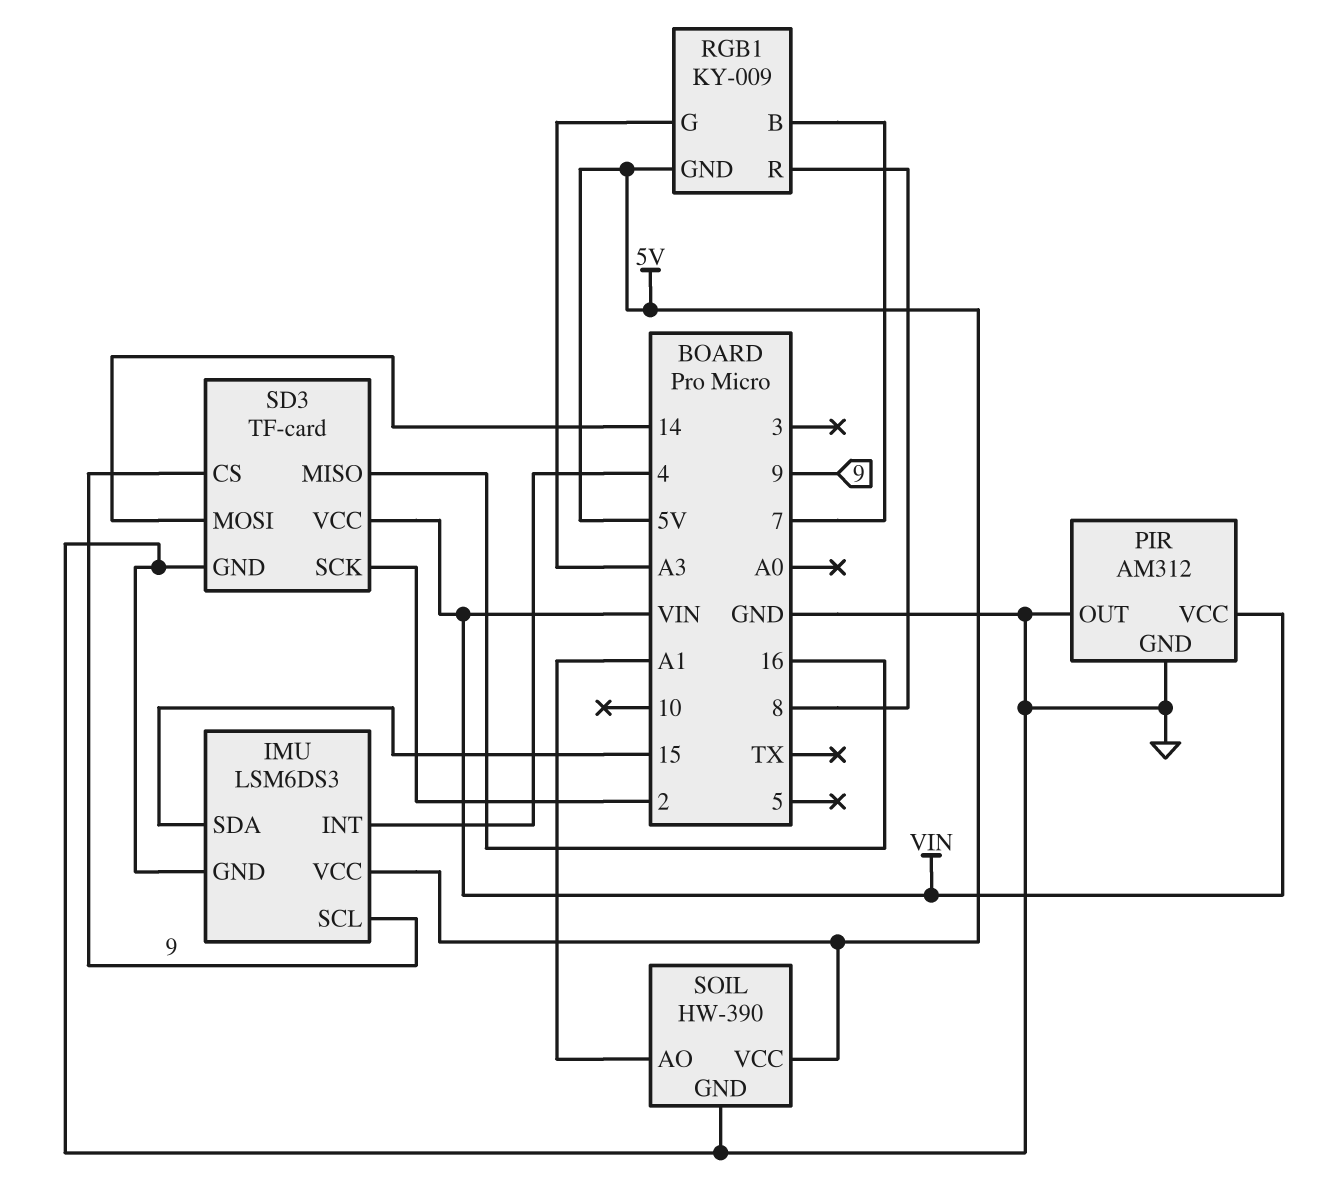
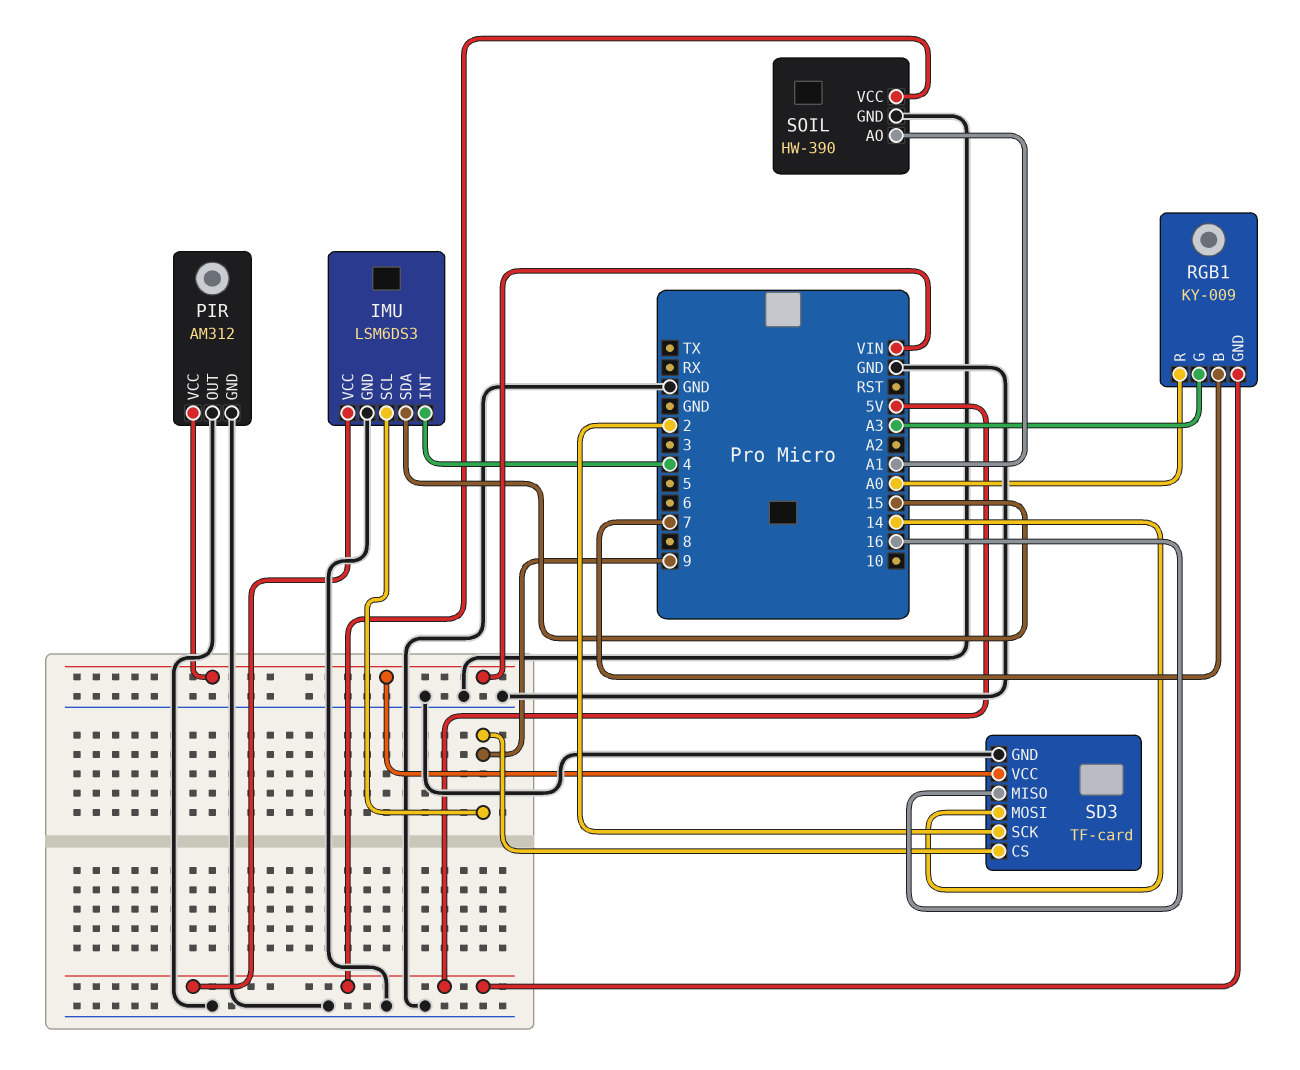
RGB1 pin R: 8 -> A0

